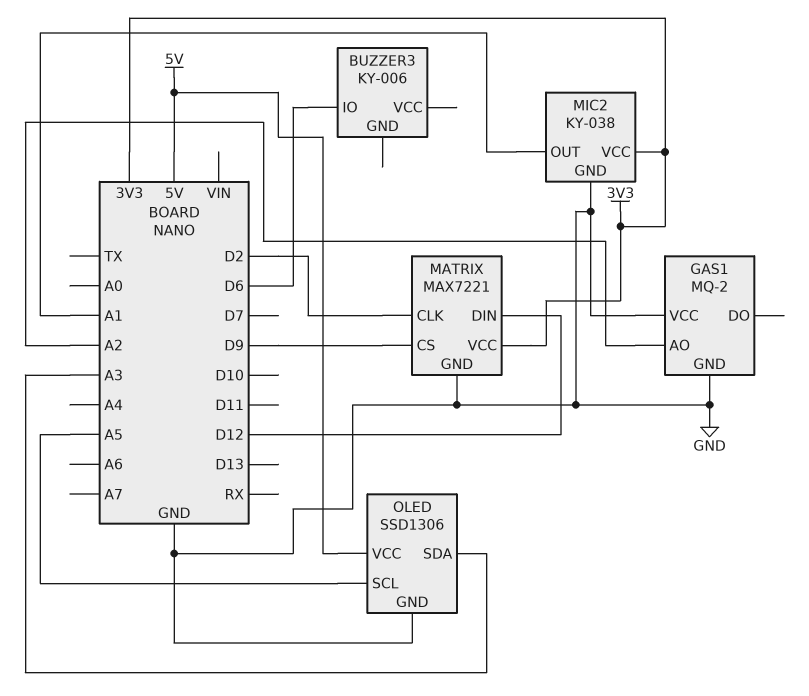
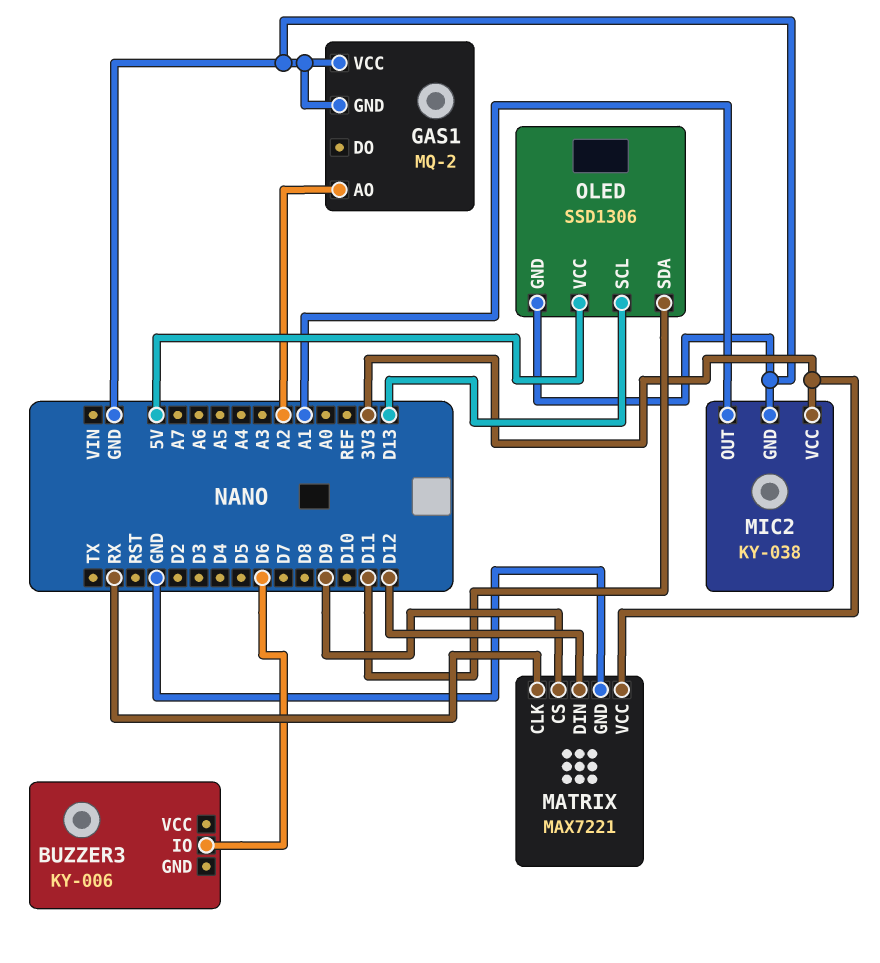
MATRIX pin CLK: D2 -> RX
OLED pin SCL: A5 -> D13
OLED pin SDA: A3 -> D11

